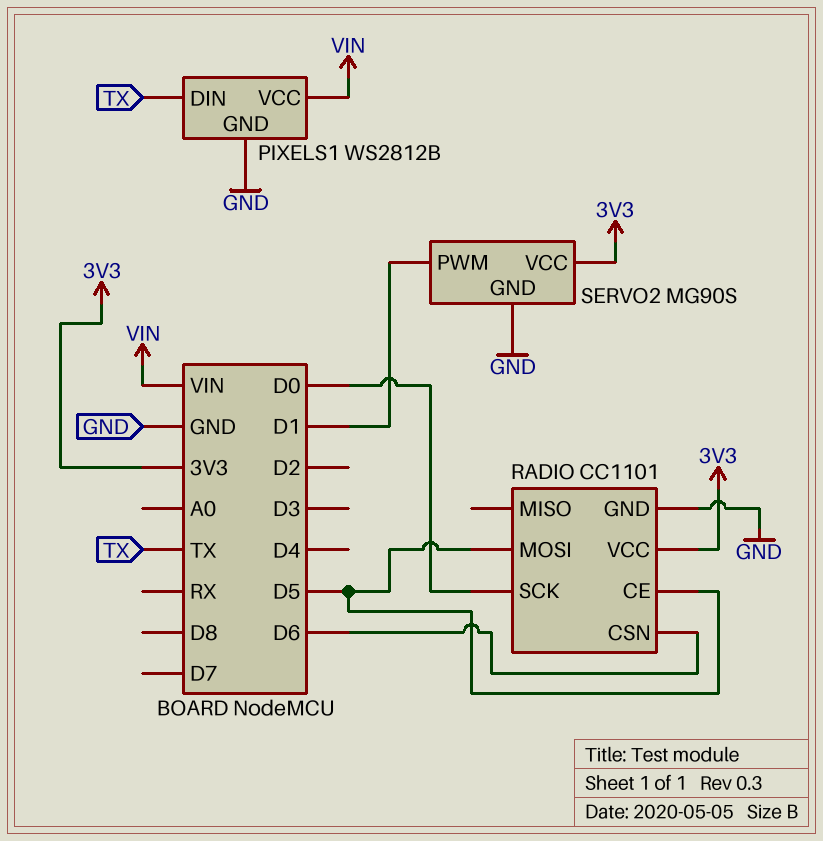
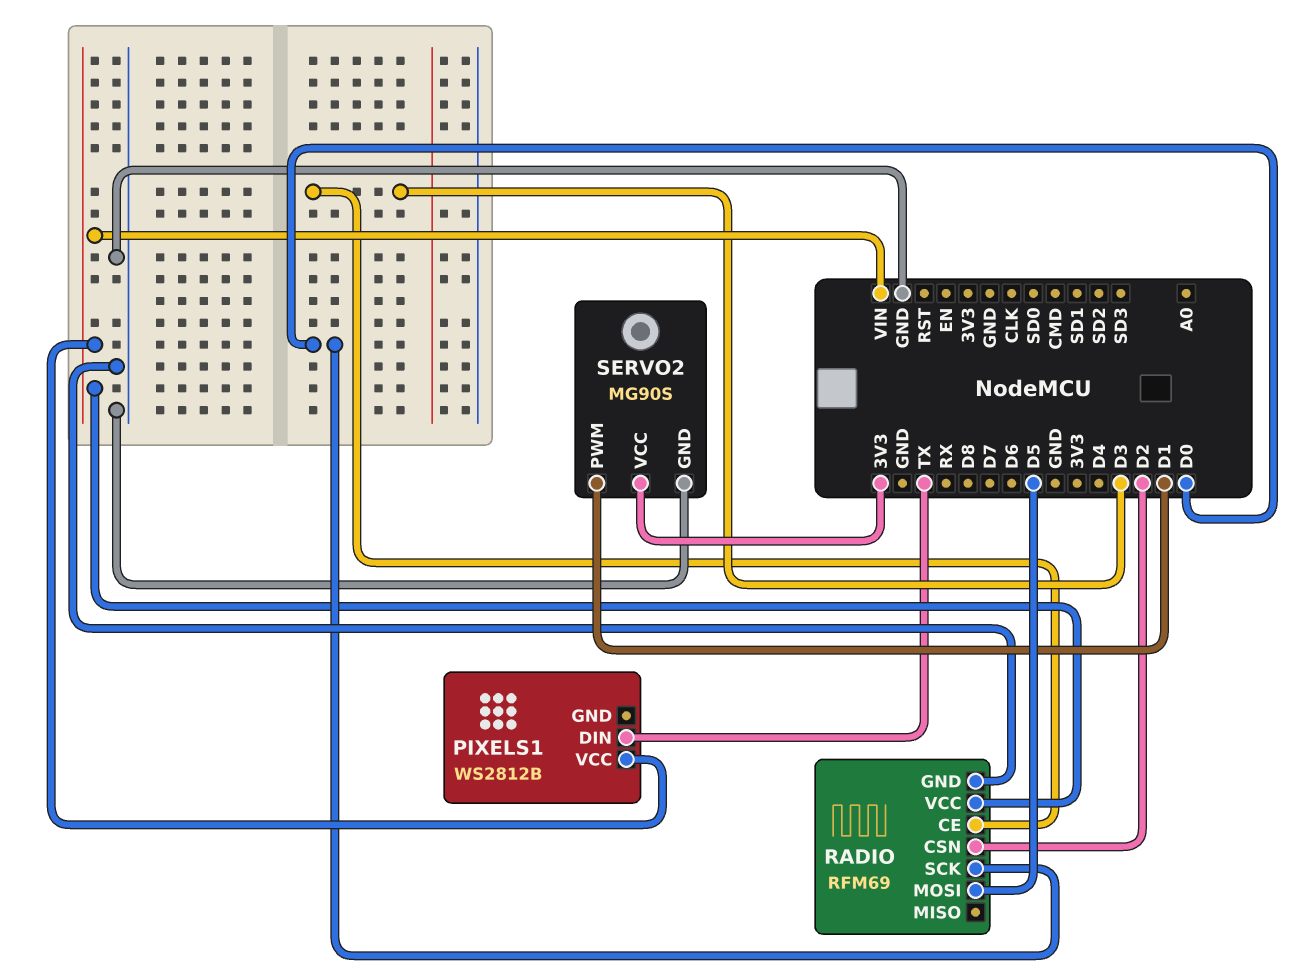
PIXELS1 pin GND: GND -> none
RADIO: CC1101 -> RFM69
RADIO pin CE: D5 -> D3
RADIO pin CSN: D6 -> D2
RADIO pin VCC: 3V3 -> VIN

